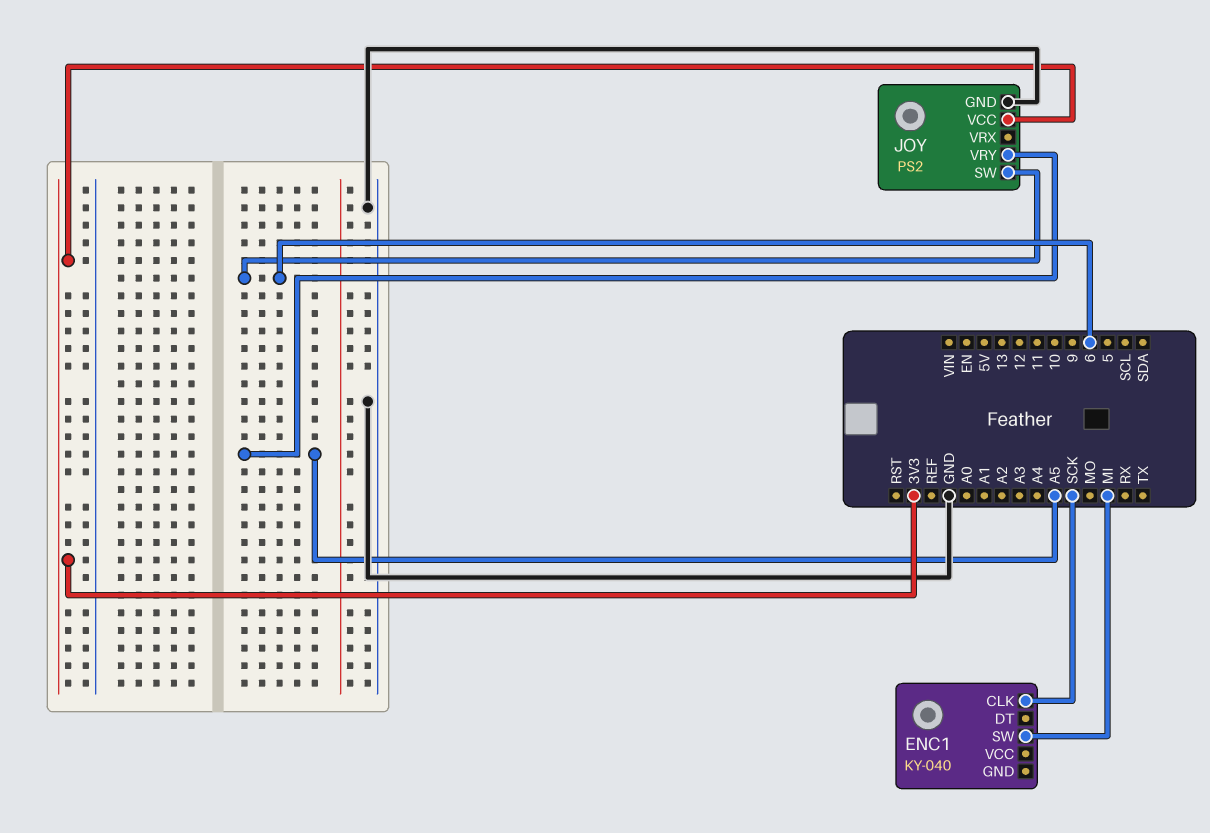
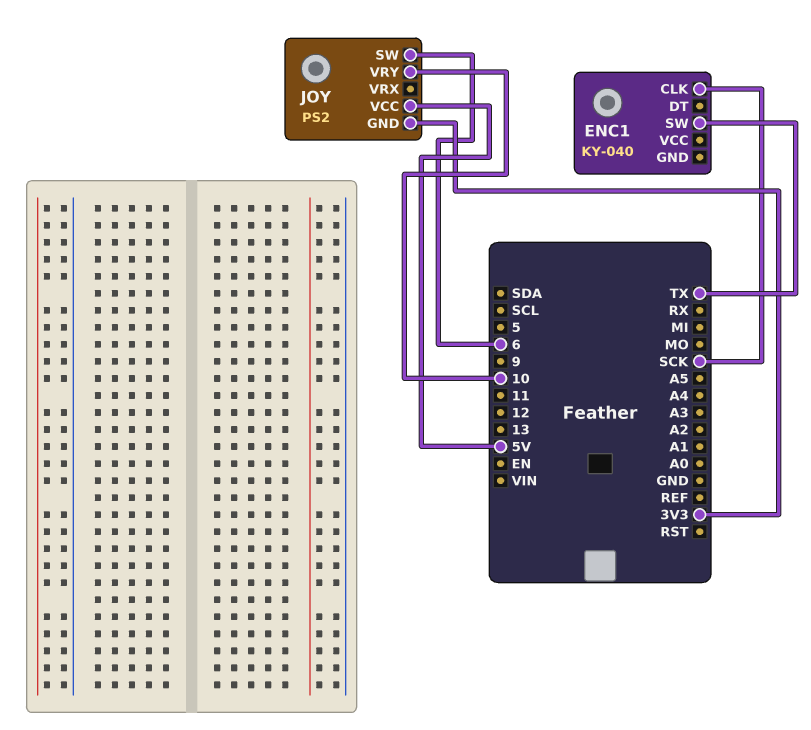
ENC1 pin SW: MI -> TX
JOY pin GND: GND -> 3V3
JOY pin VCC: 3V3 -> 5V
JOY pin VRY: A5 -> 10

